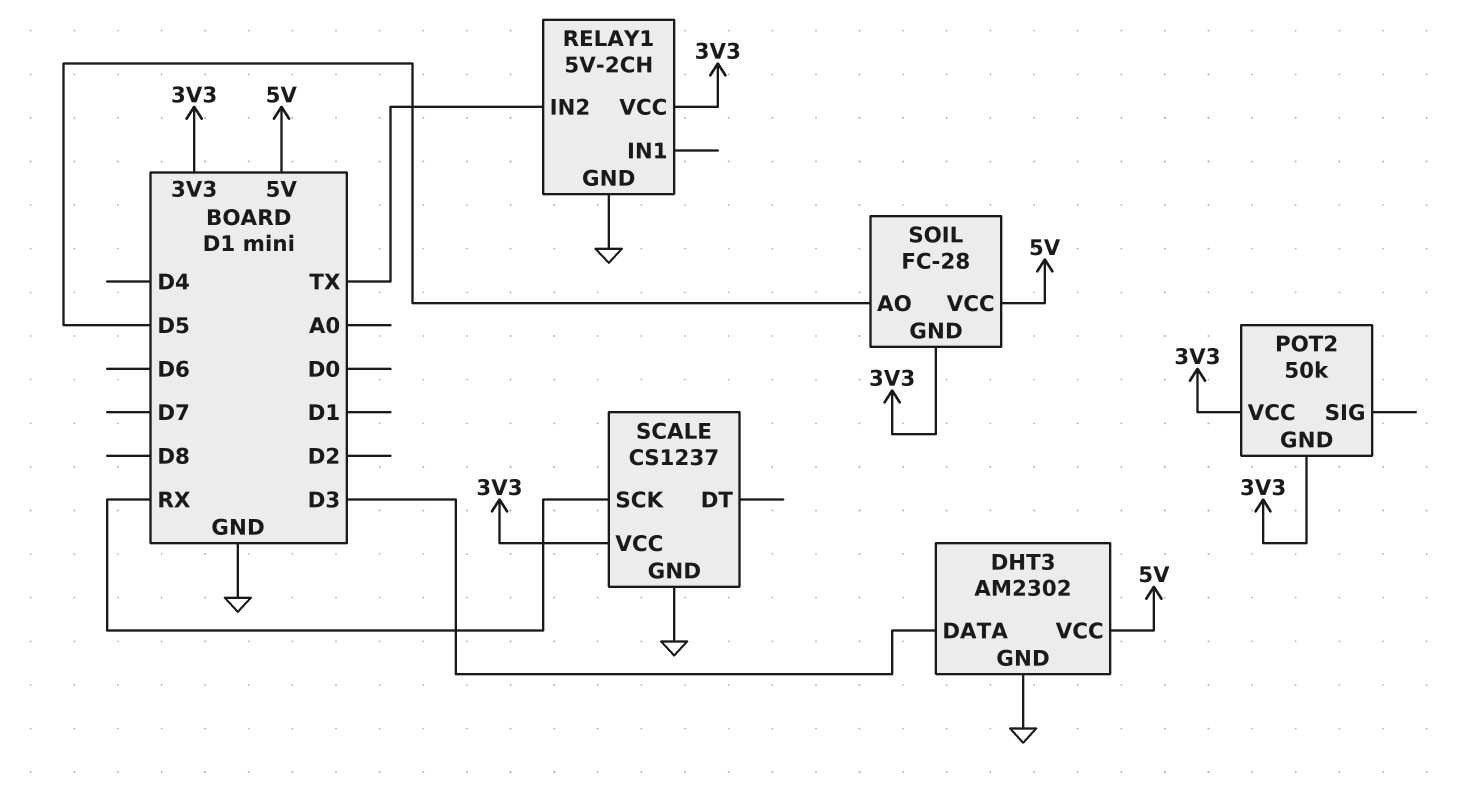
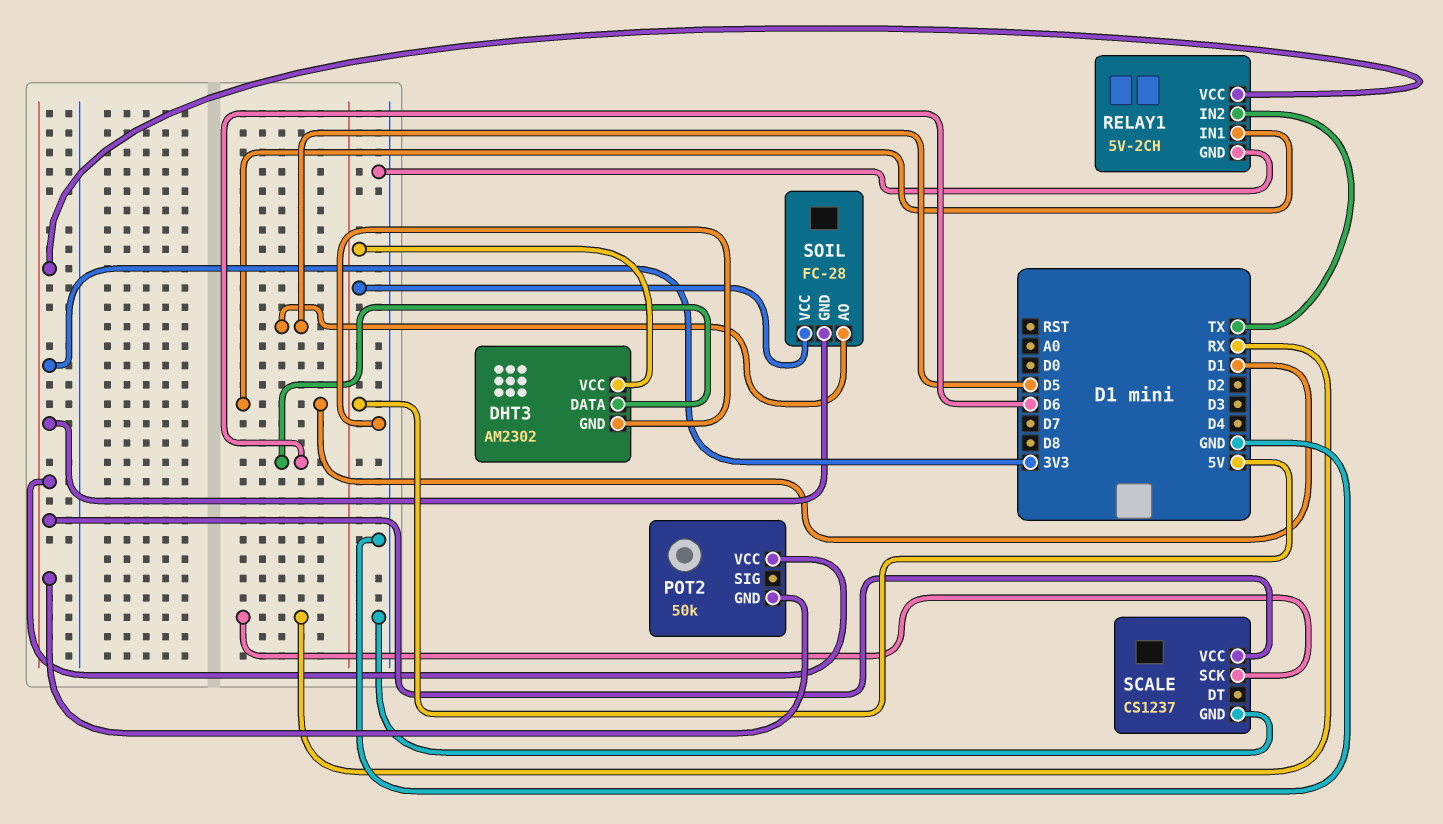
DHT3 pin DATA: D3 -> D6
RELAY1 pin IN1: none -> D1

